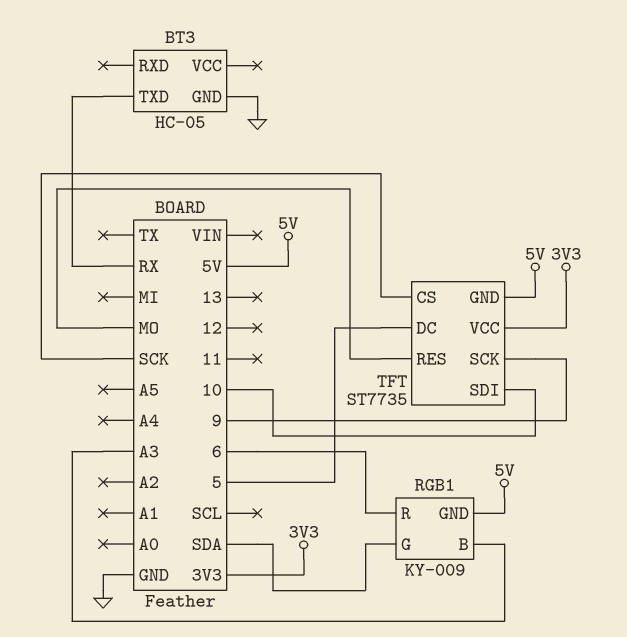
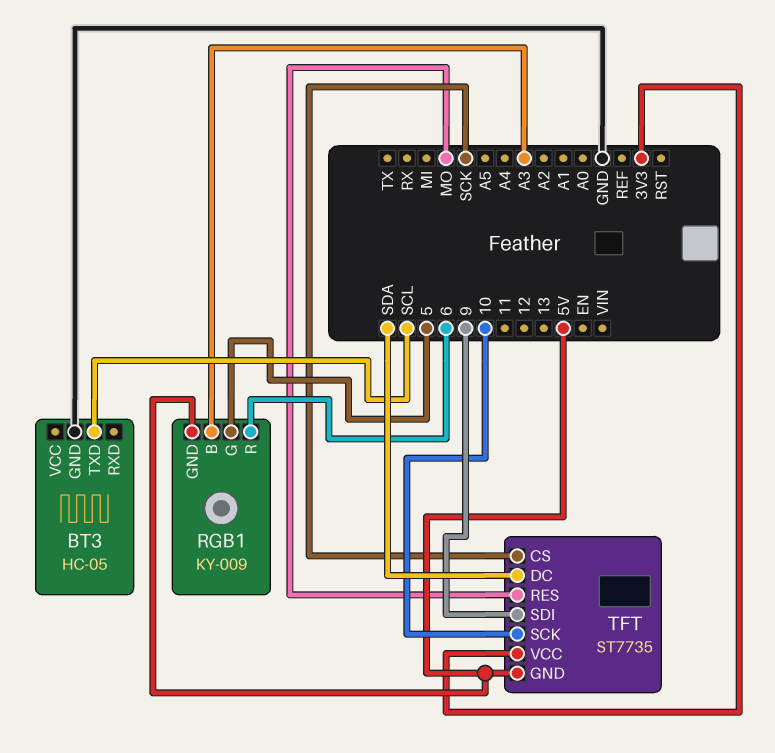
BT3 pin TXD: RX -> SCL
RGB1 pin G: SDA -> 5
TFT pin DC: 5 -> SDA
TFT pin SCK: 9 -> 10
TFT pin SDI: 10 -> 9

